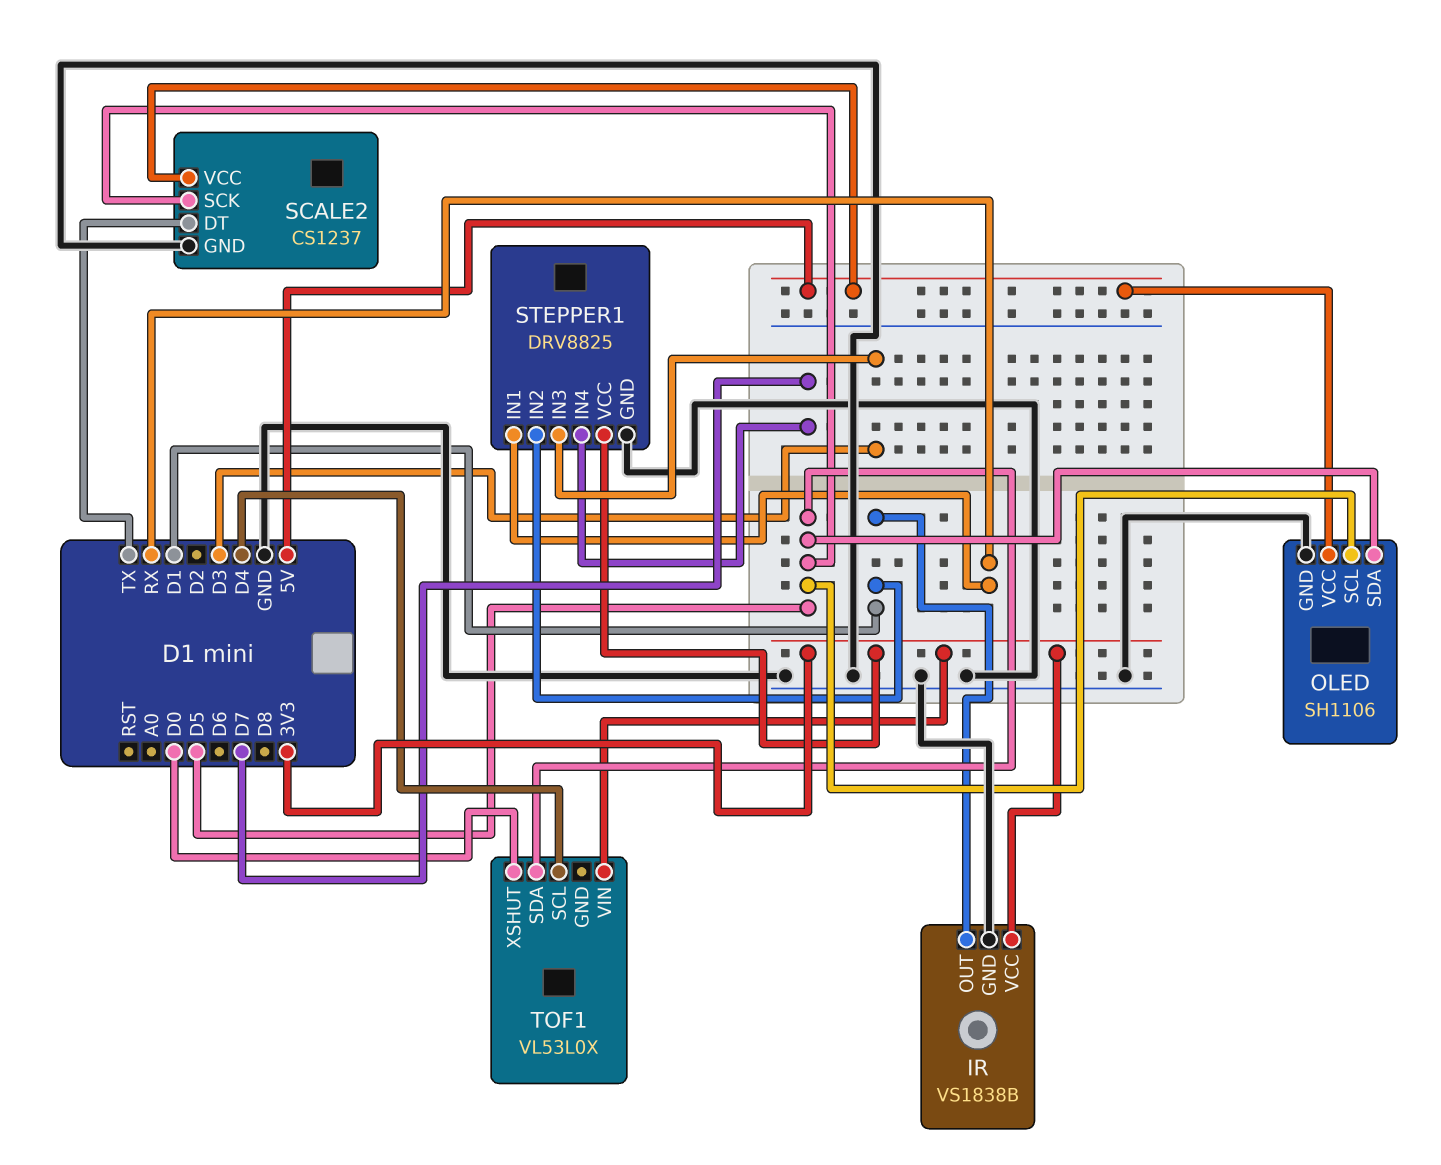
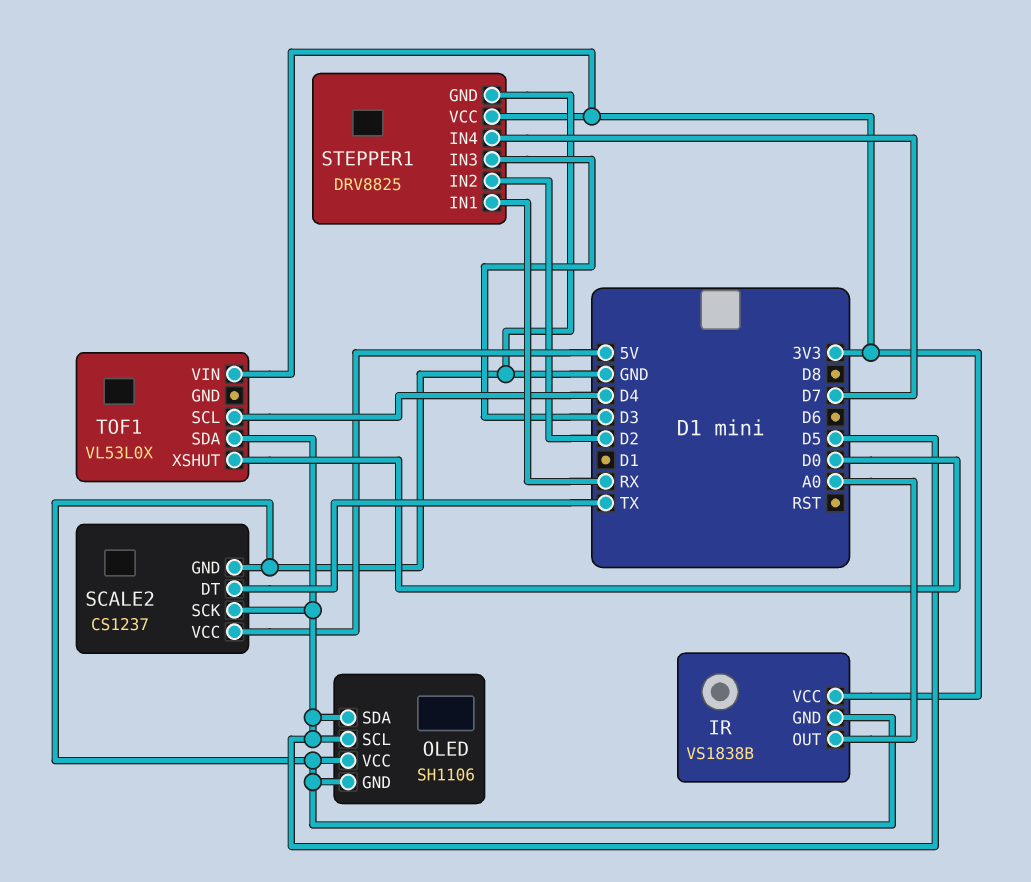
IR pin OUT: D1 -> A0
OLED pin VCC: 5V -> GND
STEPPER1 pin IN2: D1 -> D2

